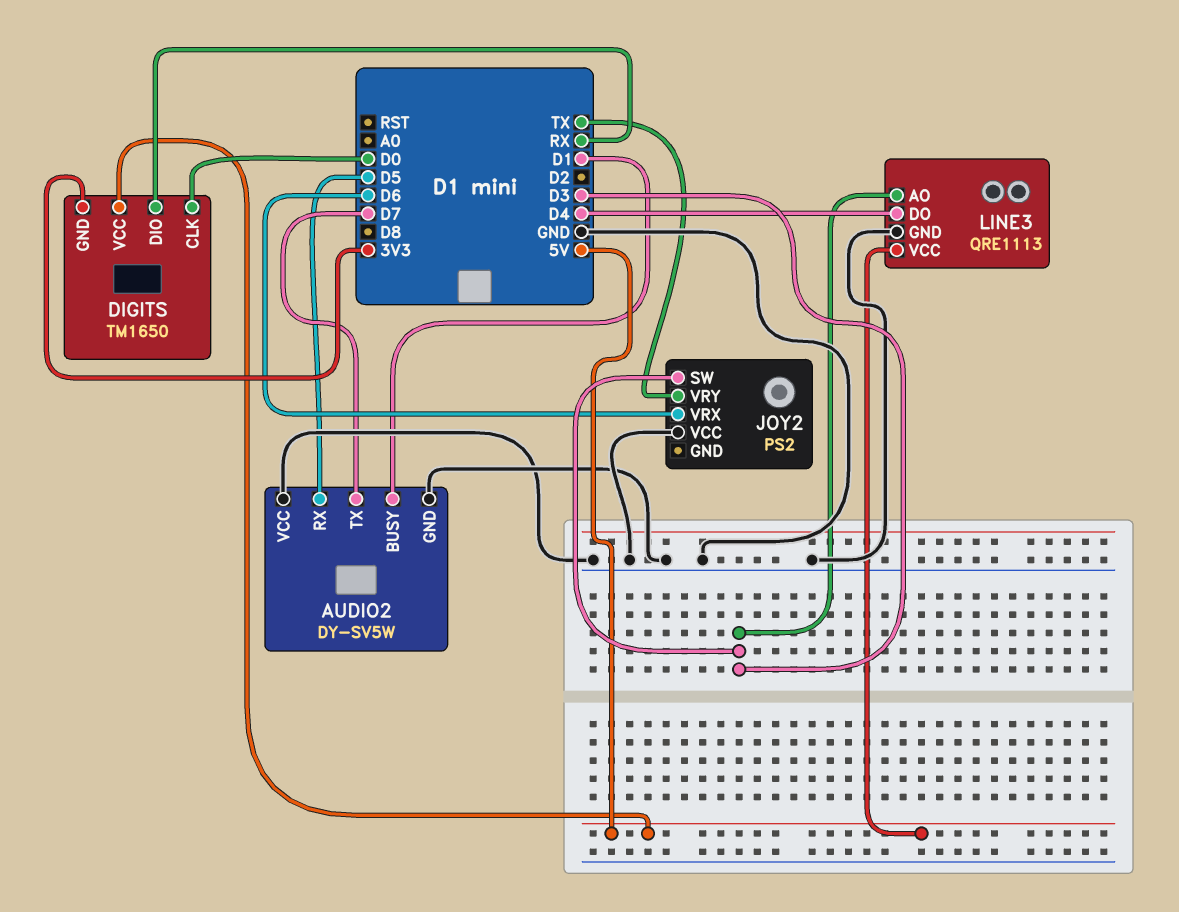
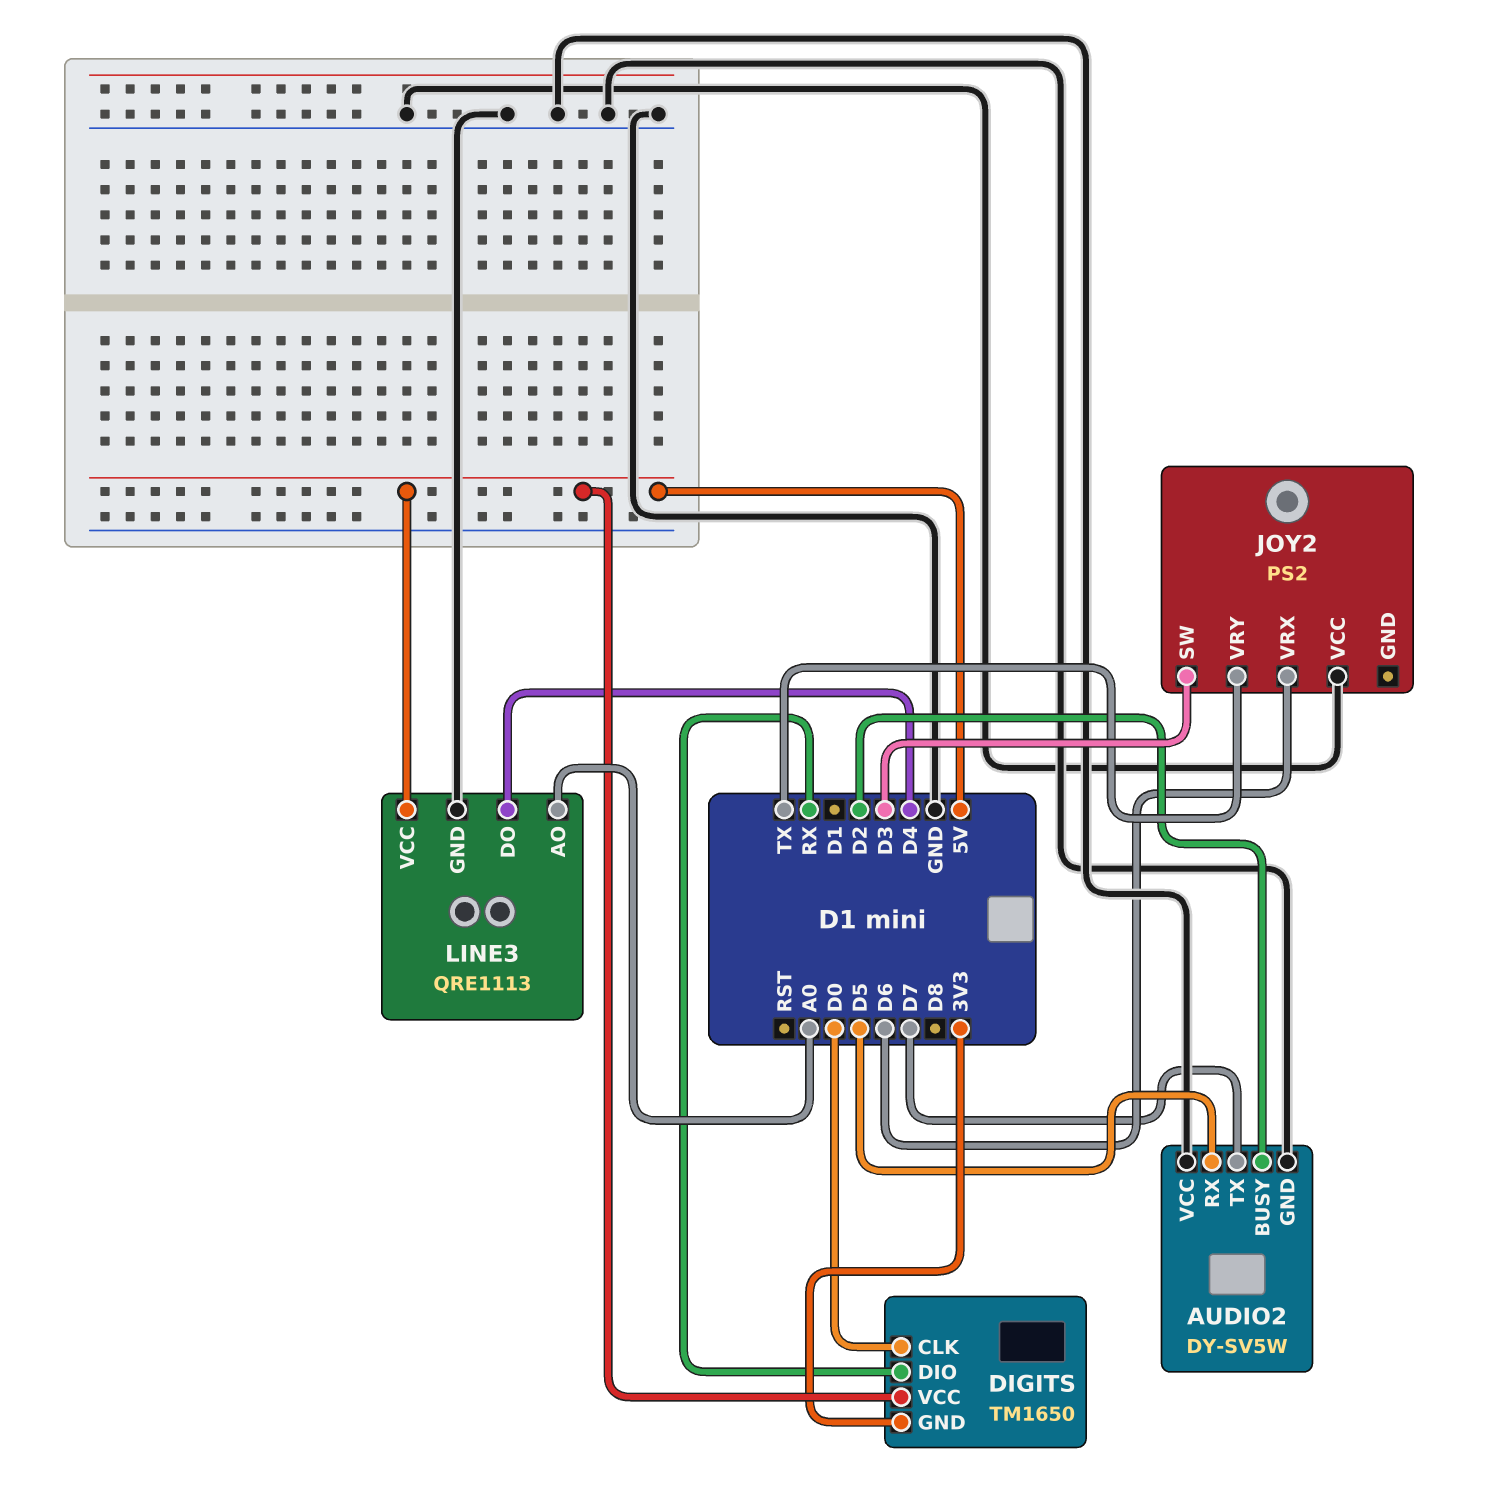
AUDIO2 pin BUSY: D1 -> D2
LINE3 pin AO: D3 -> A0

